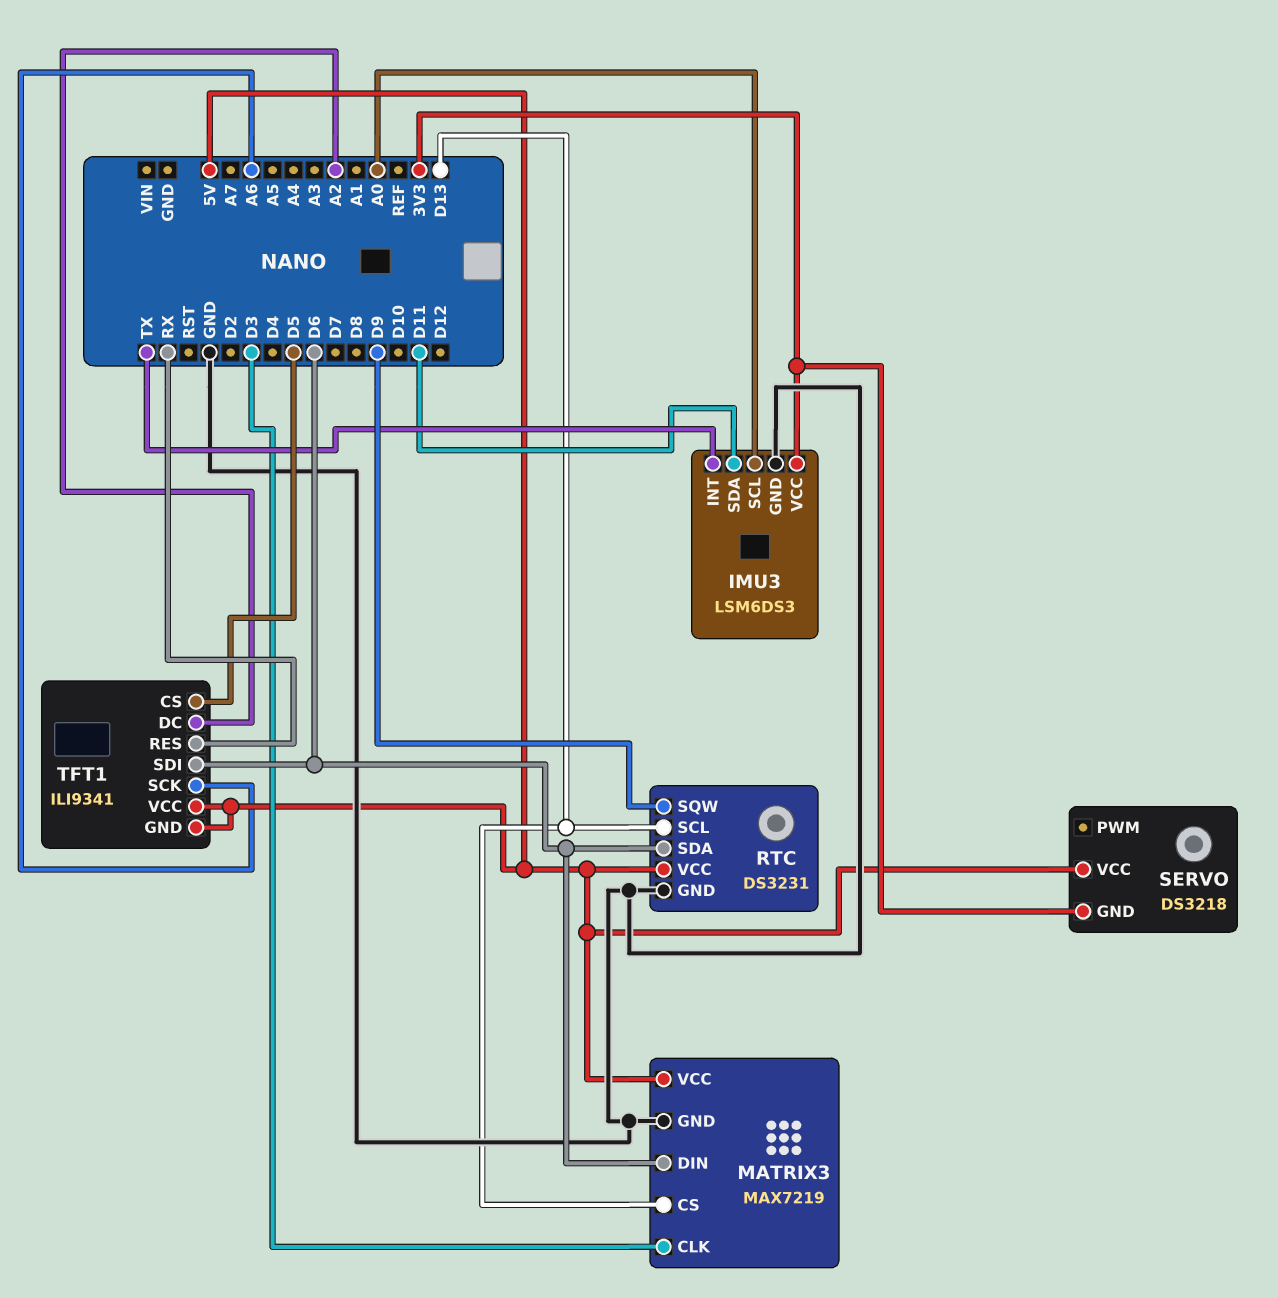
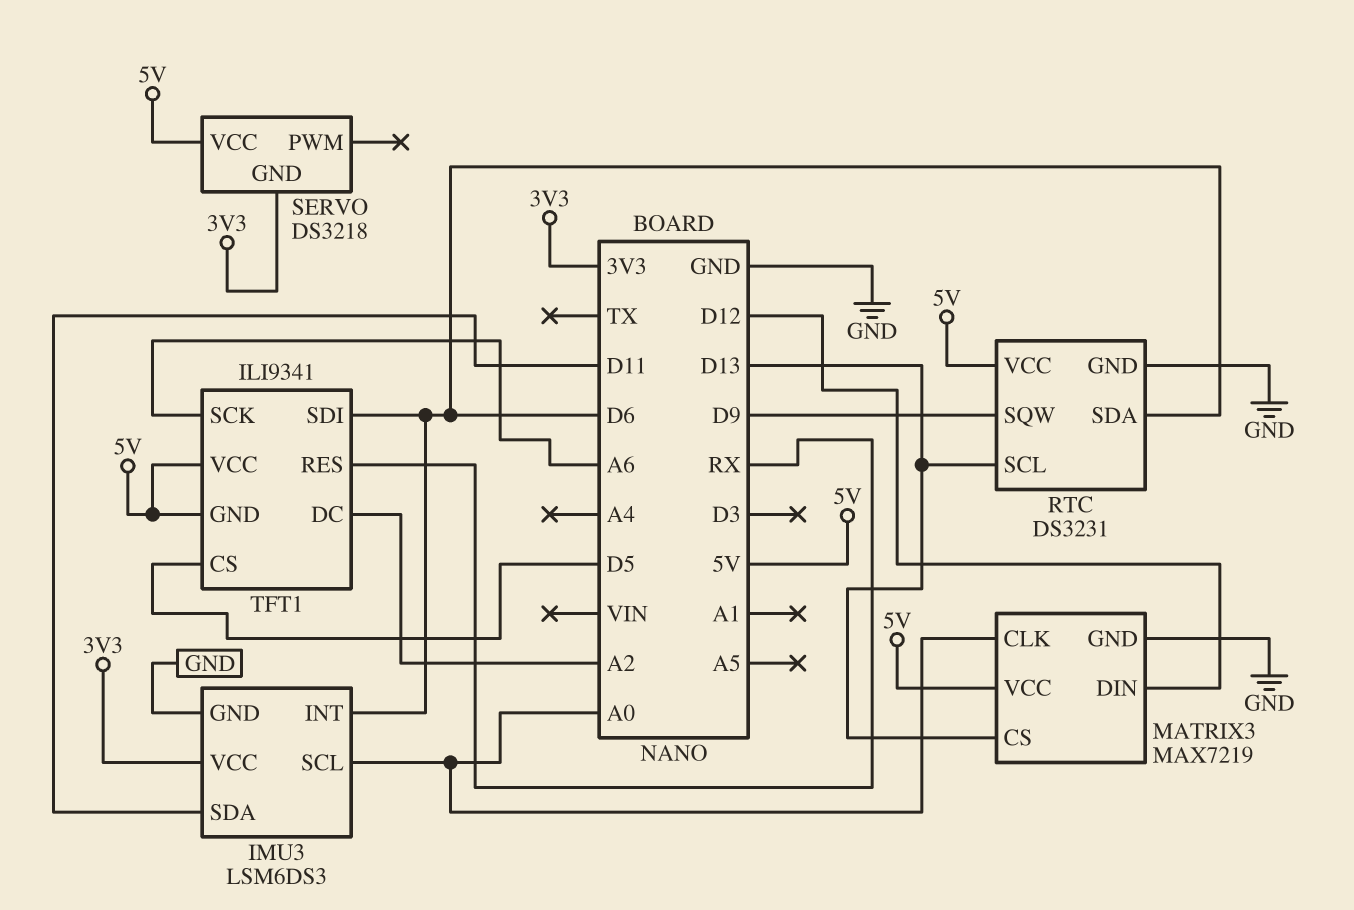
IMU3 pin INT: TX -> D6
MATRIX3 pin CLK: D3 -> A0
MATRIX3 pin DIN: D6 -> D12

